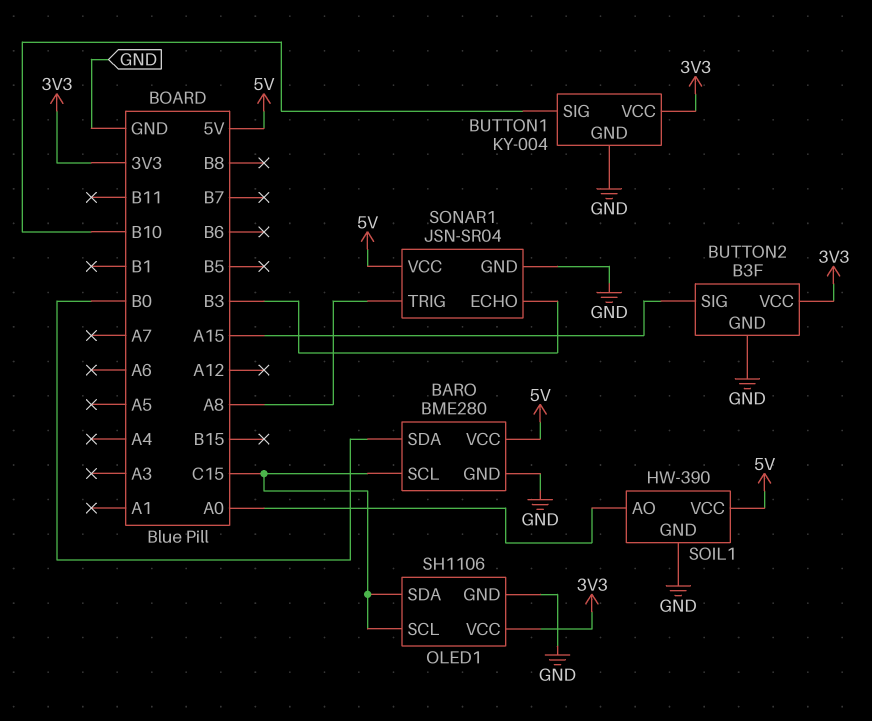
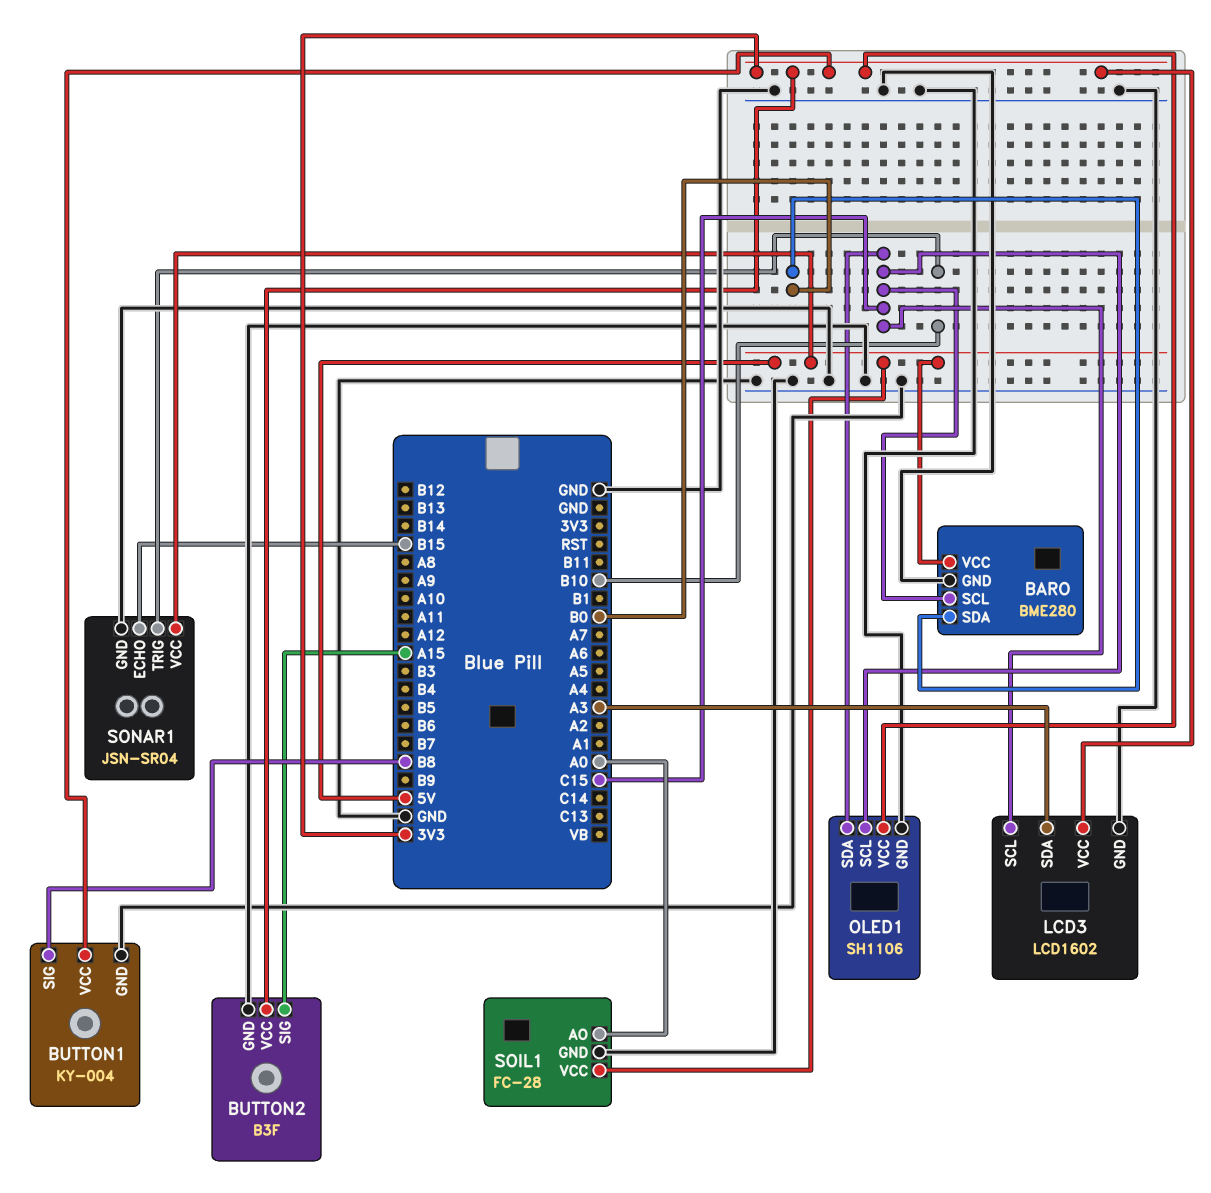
BUTTON1 pin SIG: B10 -> B8
LCD3: none -> LCD1602
LCD3 pin GND: none -> GND
LCD3 pin SCL: none -> C15
LCD3 pin SDA: none -> A3
LCD3 pin VCC: none -> 3V3
SOIL1: HW-390 -> FC-28
SONAR1 pin ECHO: B3 -> B15
SONAR1 pin TRIG: A8 -> B10

